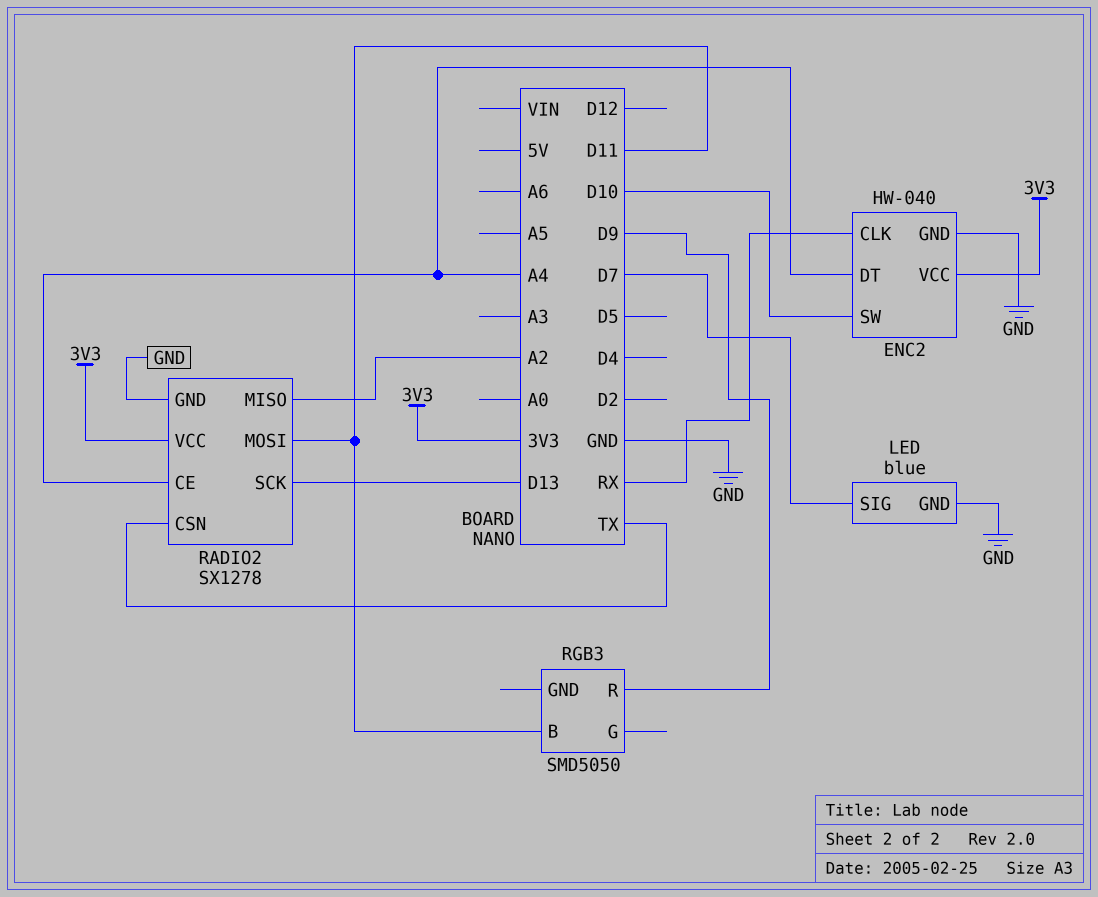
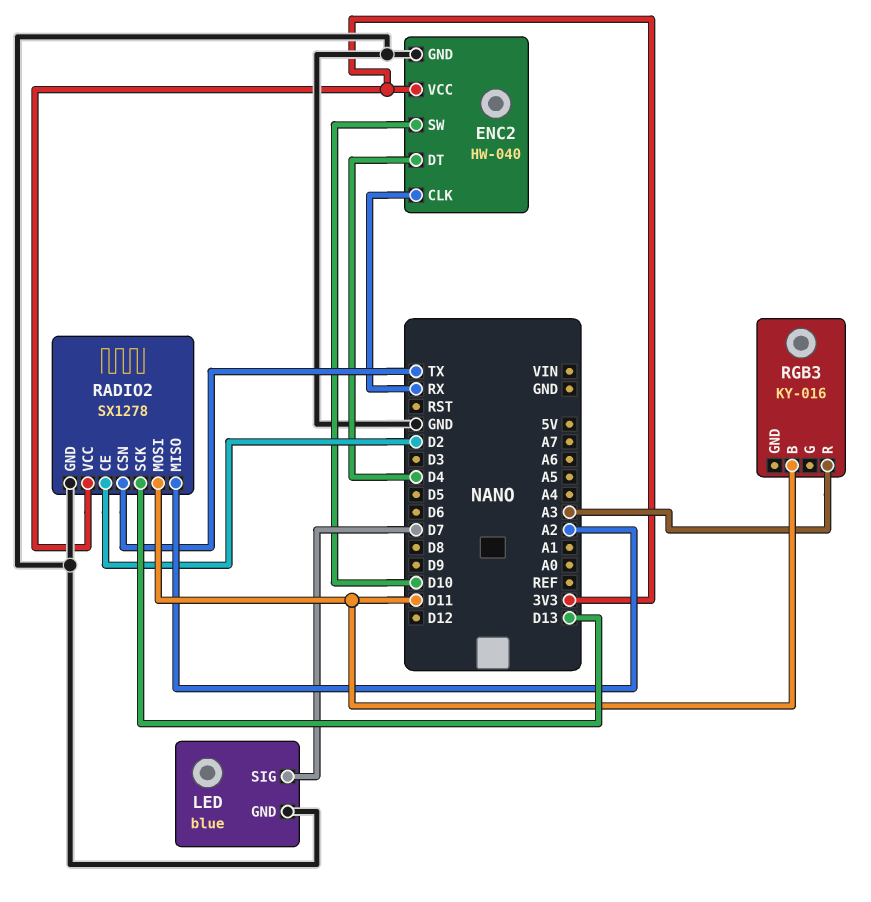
ENC2 pin DT: A4 -> D4
RADIO2 pin CE: A4 -> D2
RGB3: SMD5050 -> KY-016
RGB3 pin R: D9 -> A3

